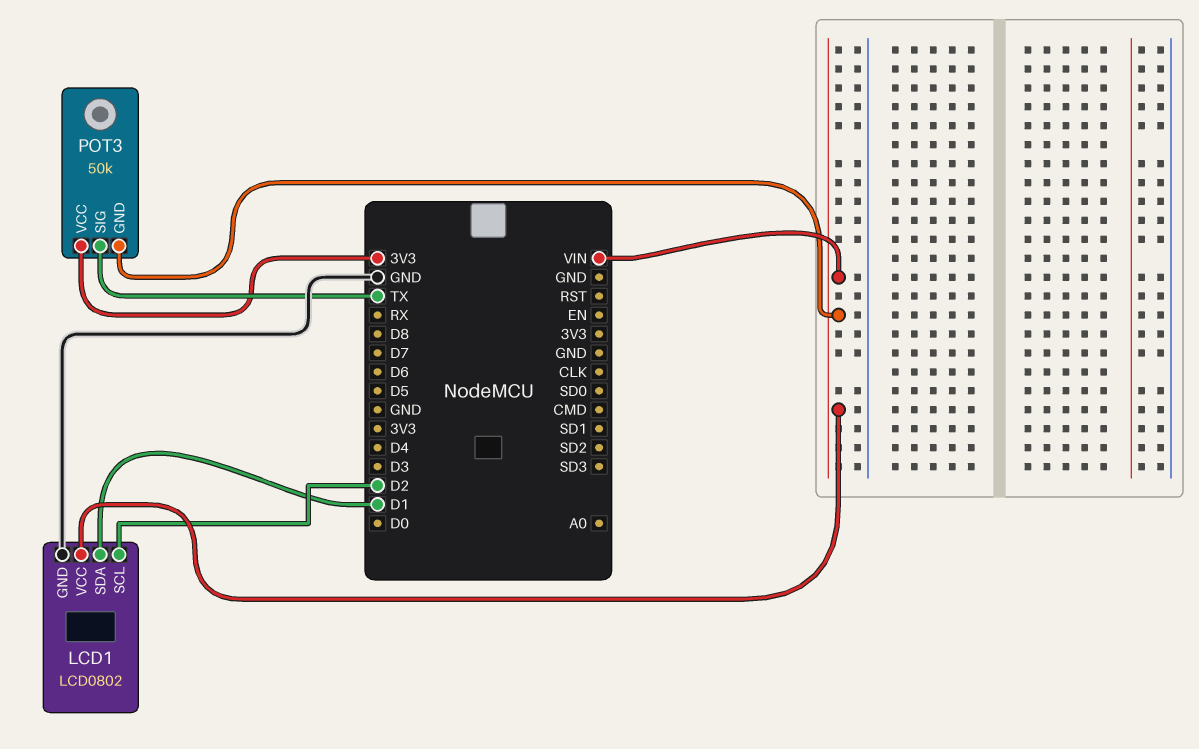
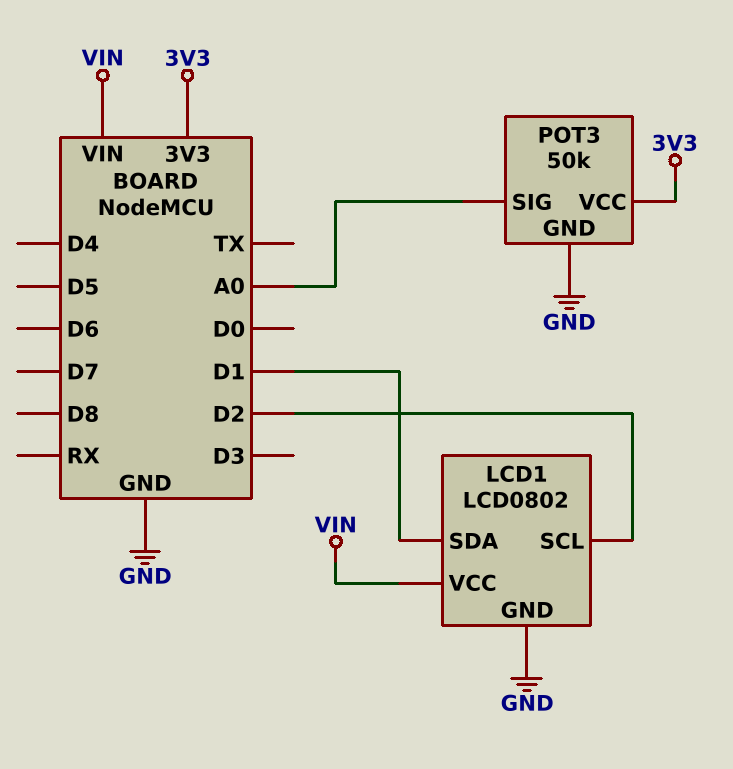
POT3 pin GND: VIN -> GND
POT3 pin SIG: TX -> A0

